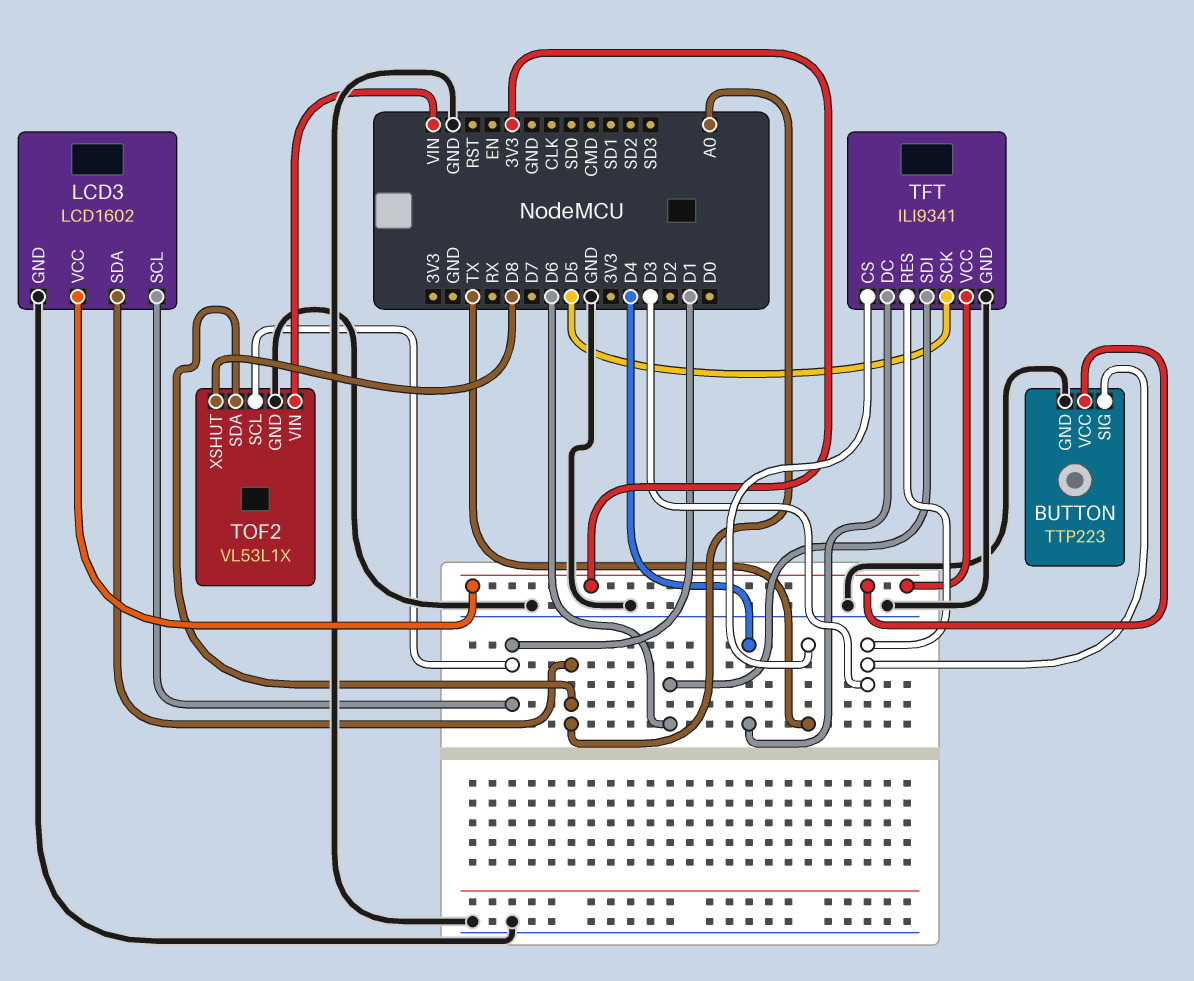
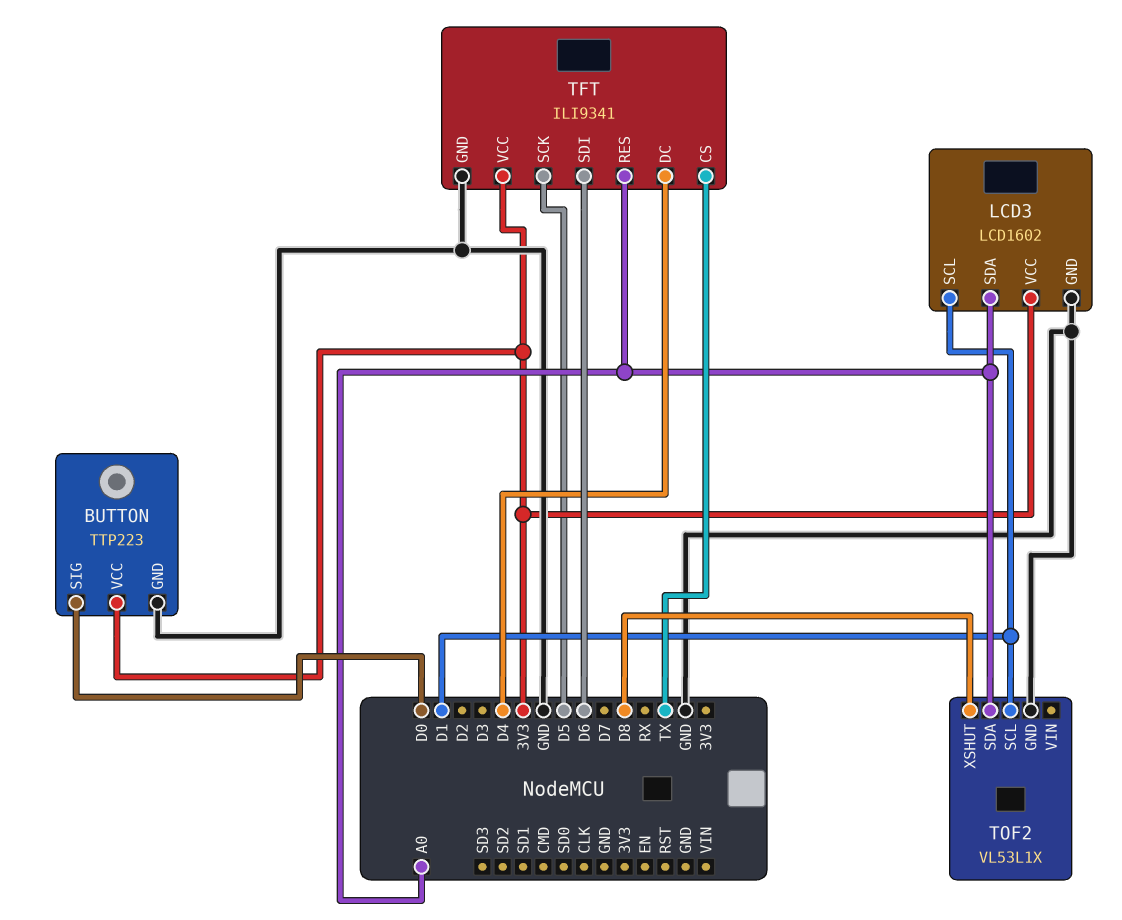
BUTTON pin SIG: D3 -> D0
TFT pin RES: D3 -> A0
TOF2 pin VIN: VIN -> none

